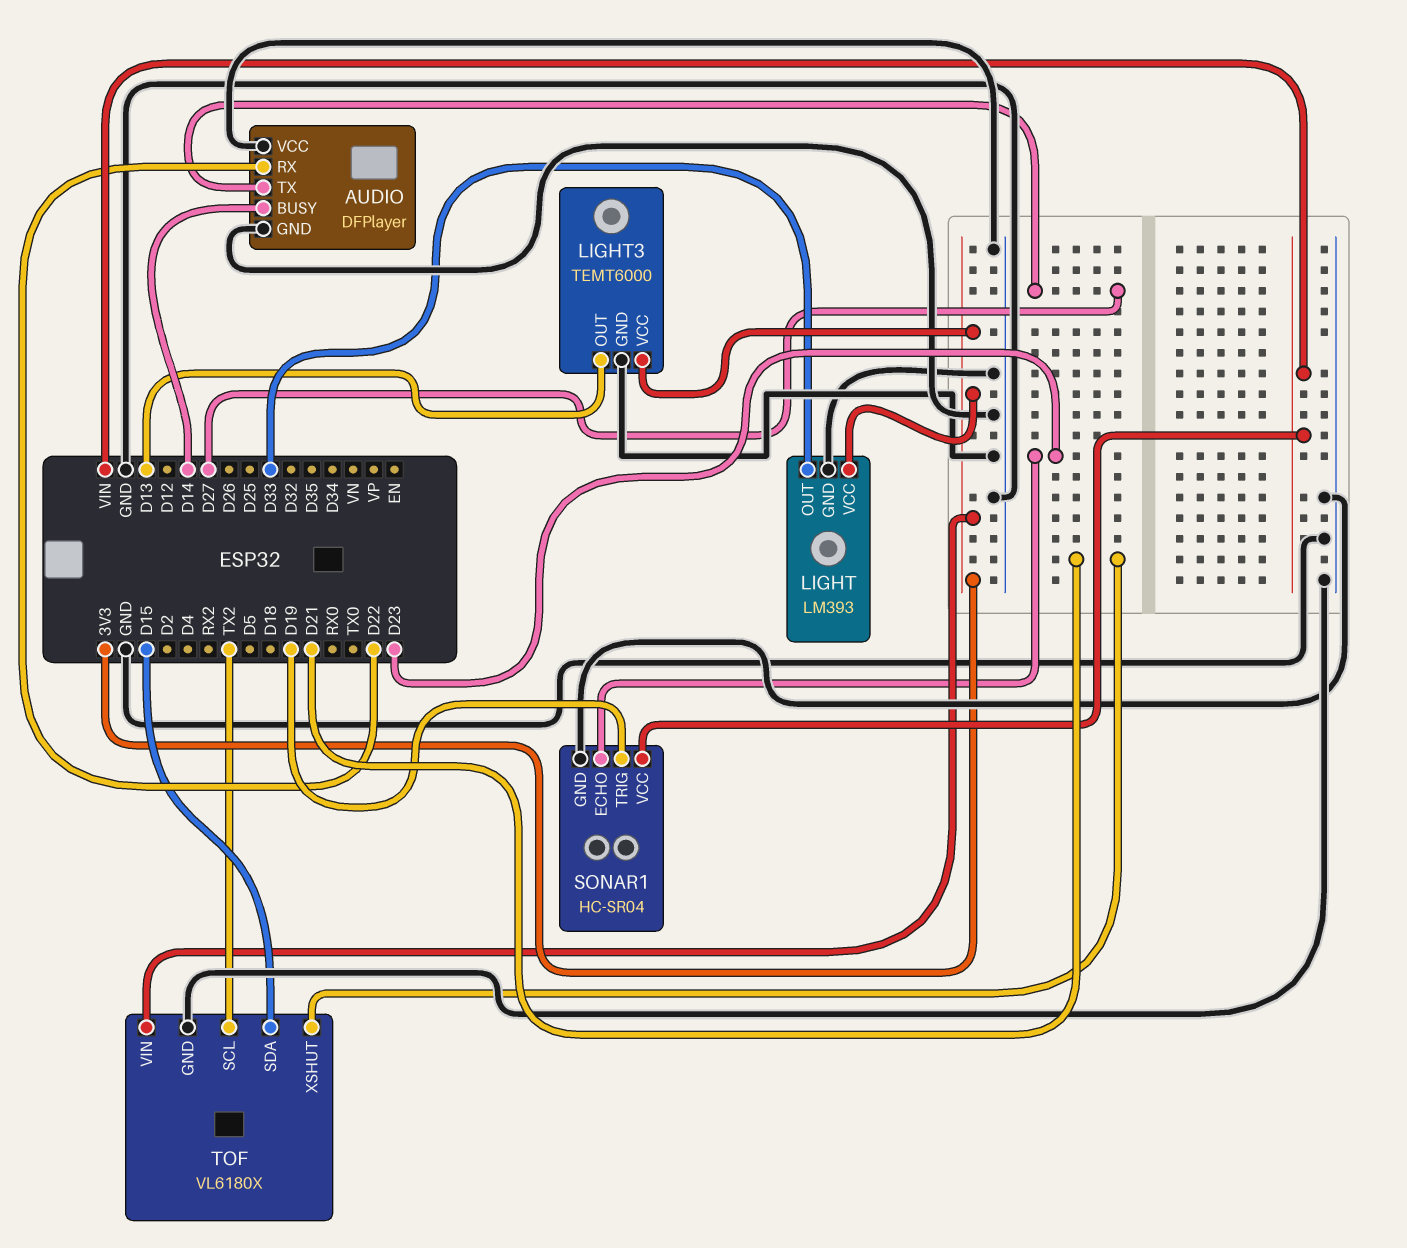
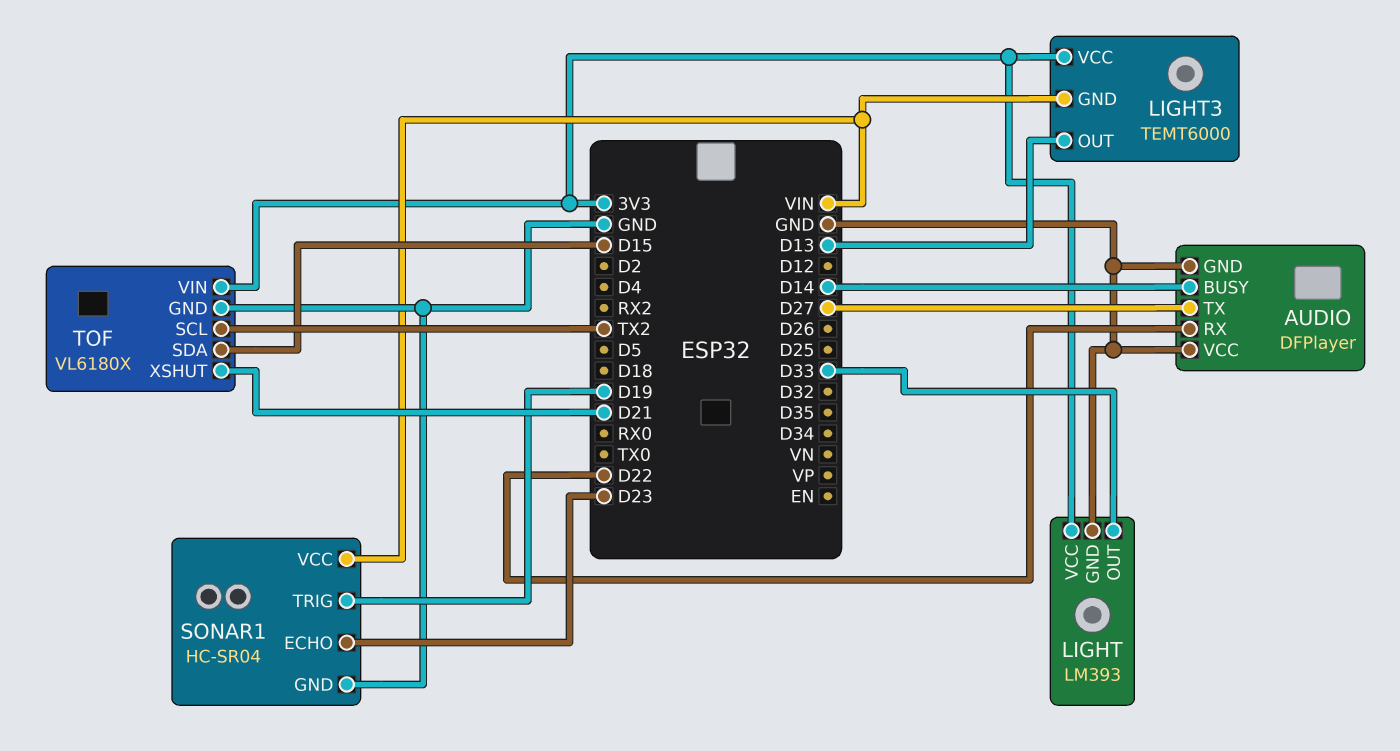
LIGHT3 pin GND: GND -> VIN

